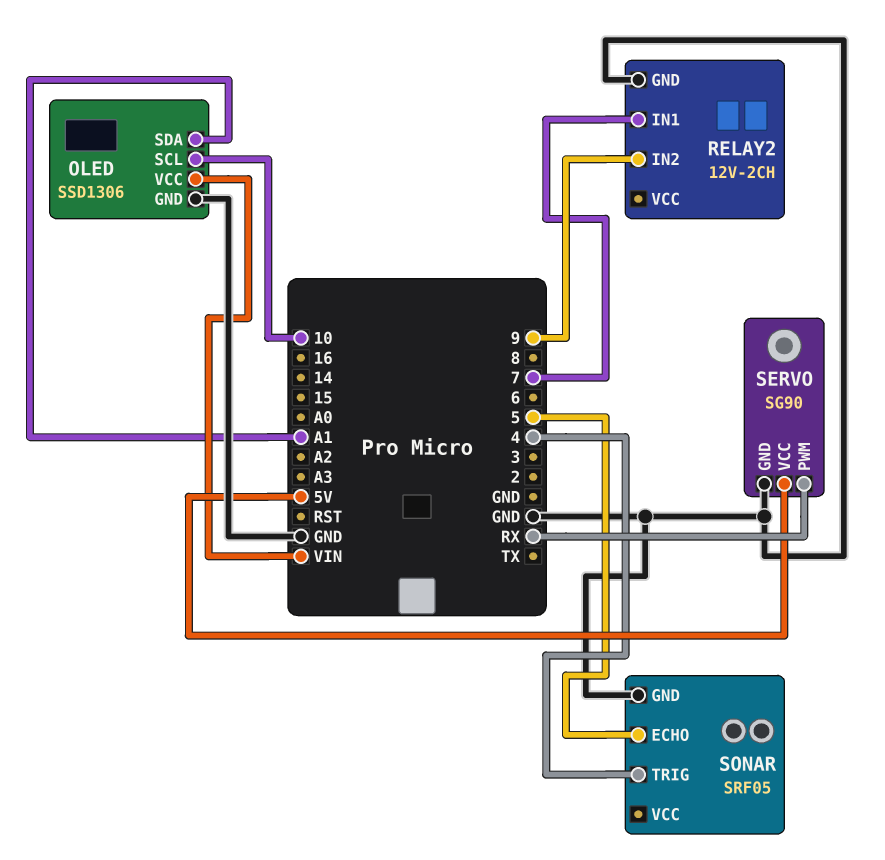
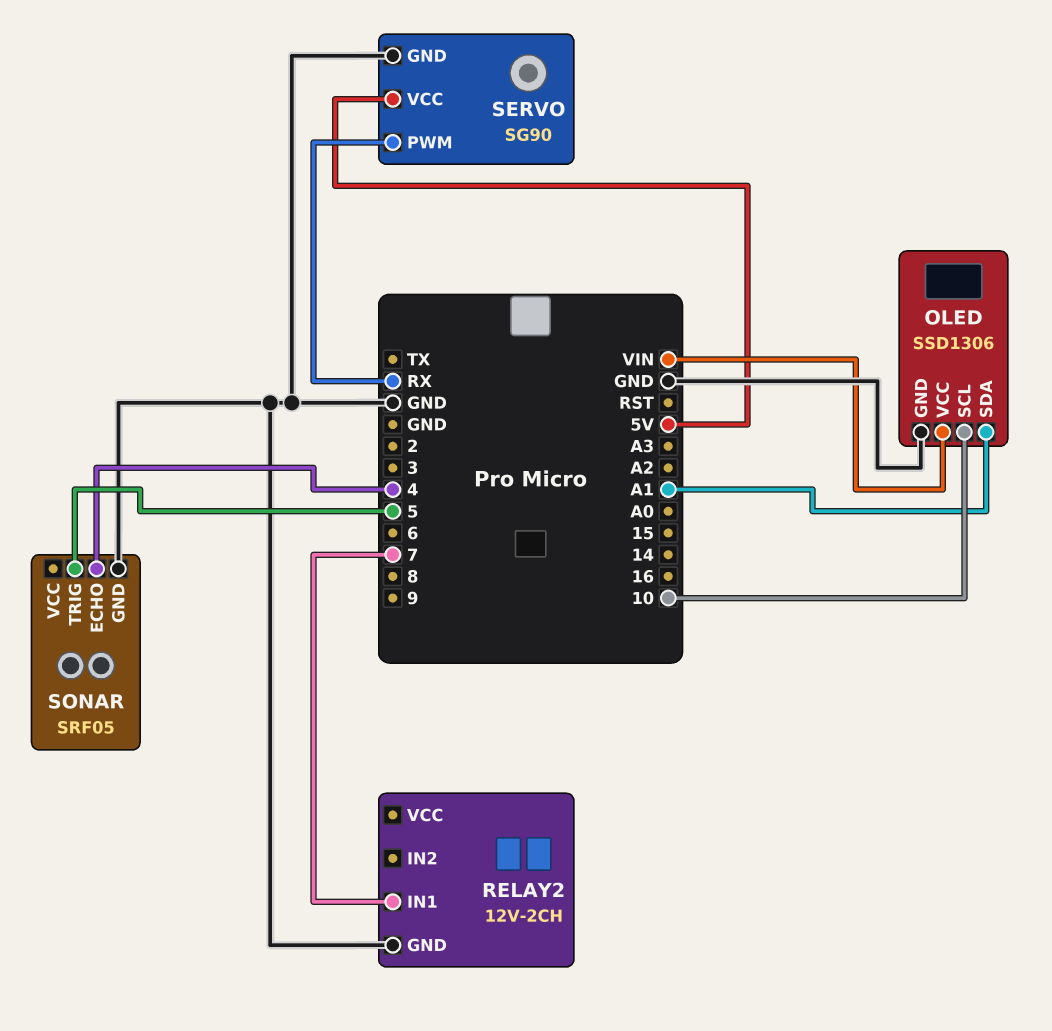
RELAY2 pin IN2: 9 -> none
SONAR pin ECHO: 5 -> 4
SONAR pin TRIG: 4 -> 5

